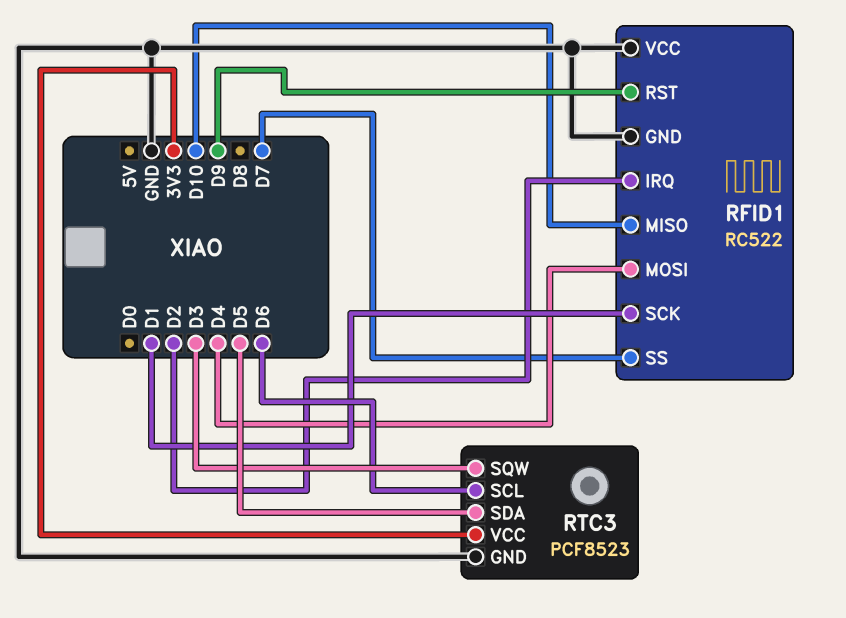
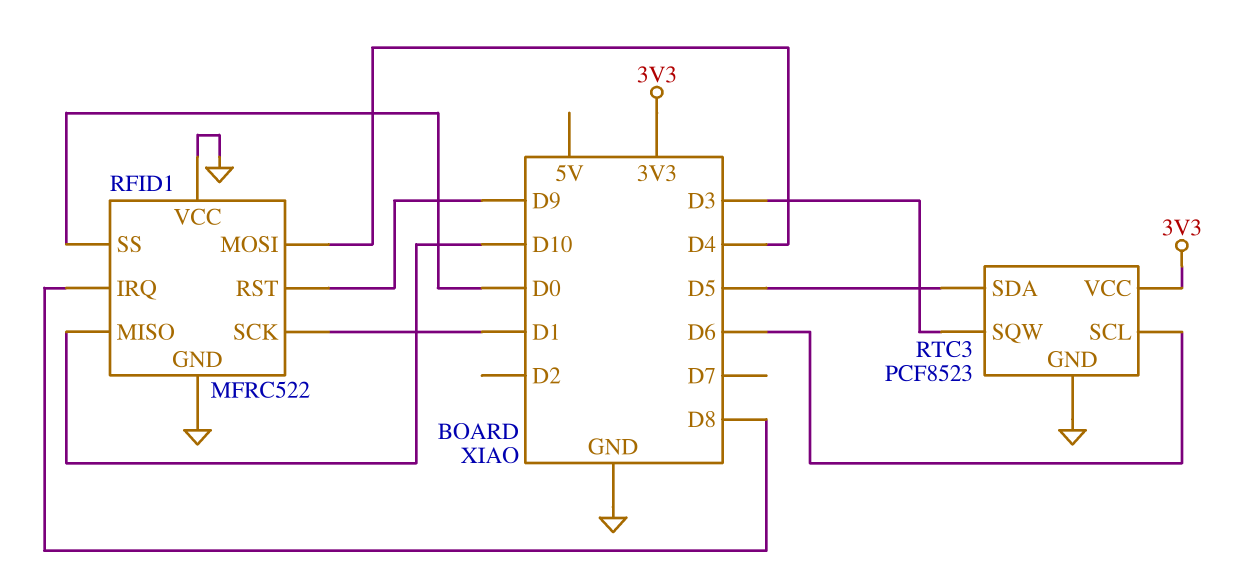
RFID1: RC522 -> MFRC522
RFID1 pin IRQ: D2 -> D8
RFID1 pin SS: D7 -> D0

